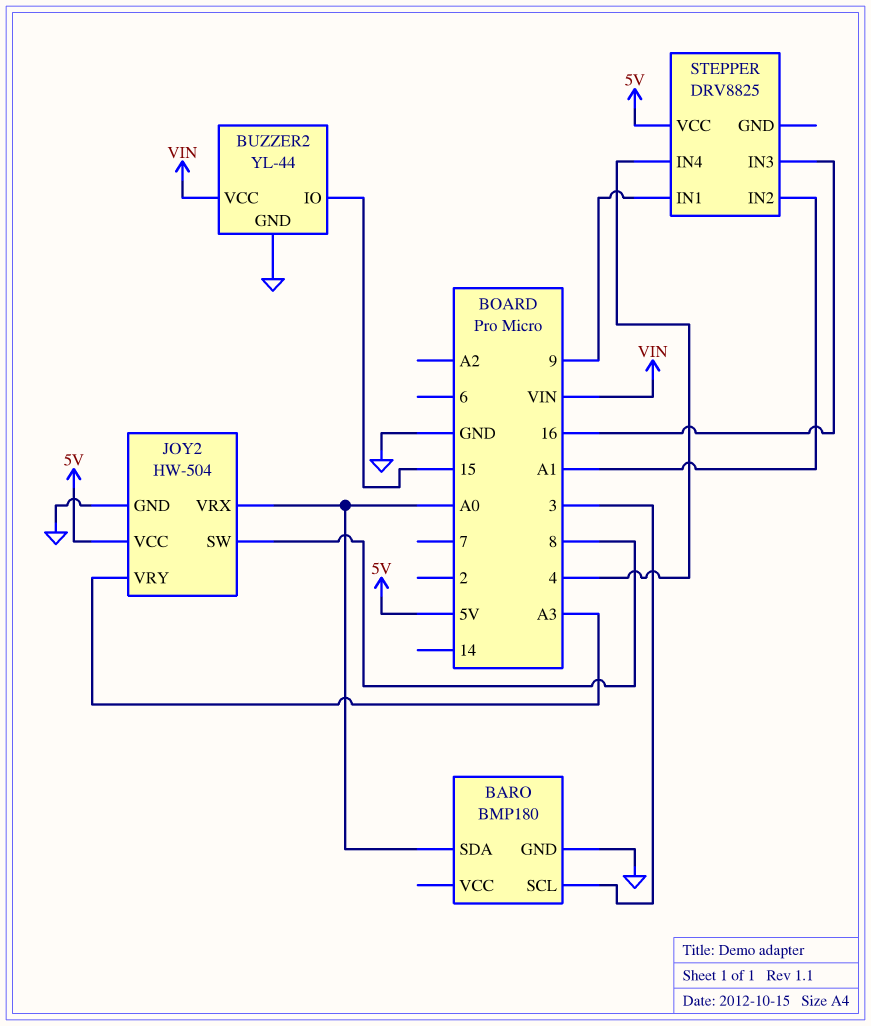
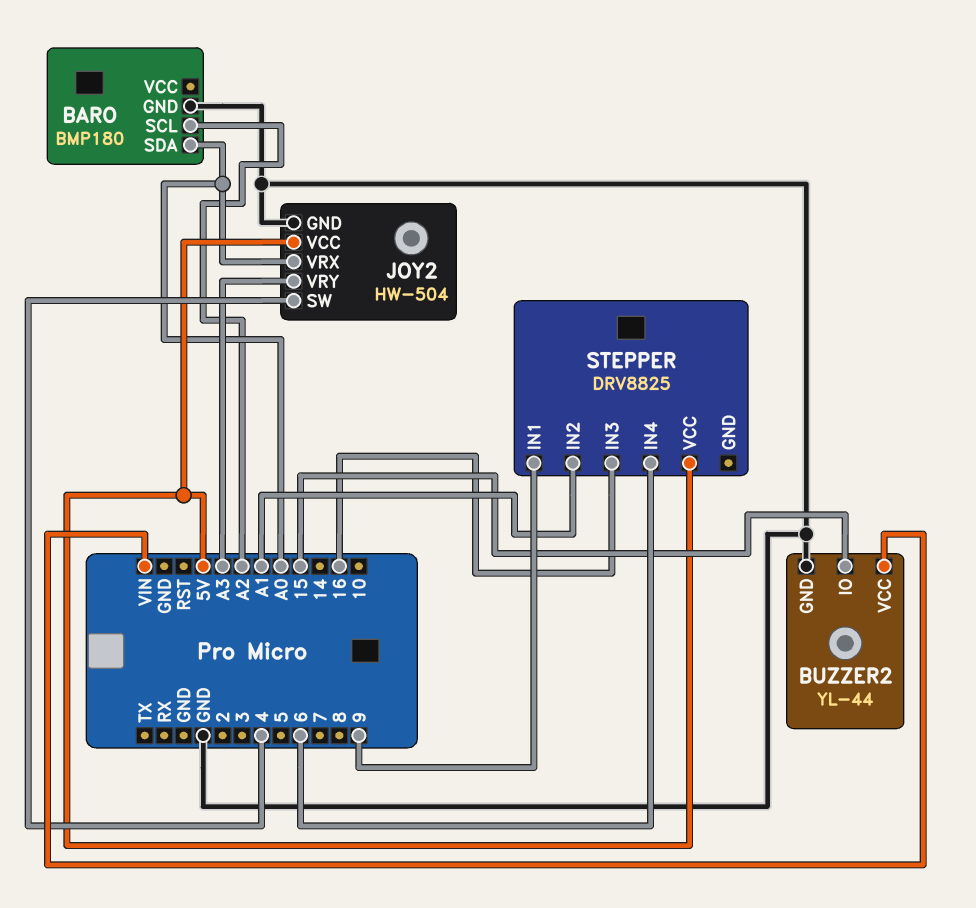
BARO pin SCL: 3 -> A2
JOY2 pin SW: 8 -> 4
STEPPER pin IN4: 4 -> 6

